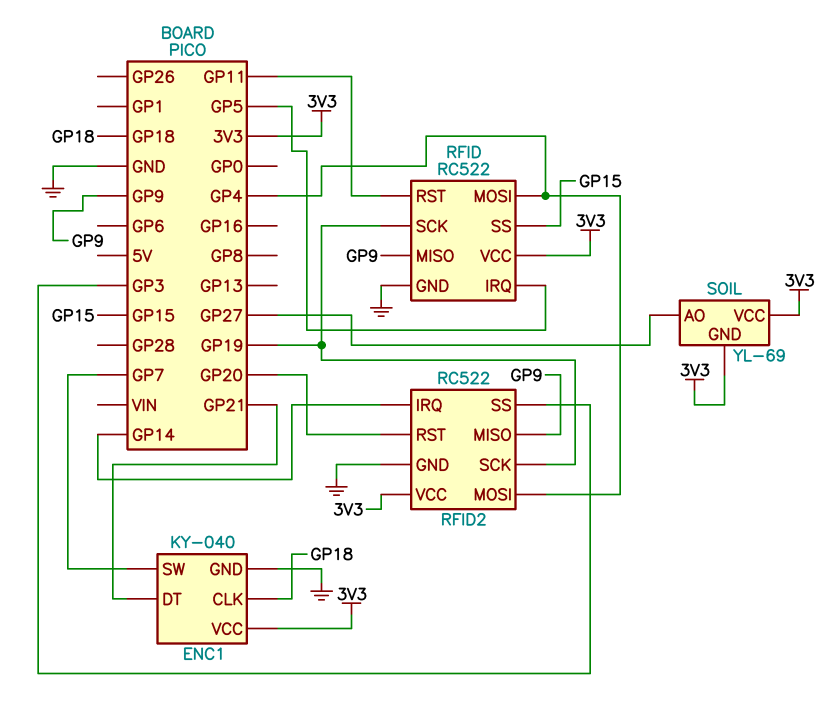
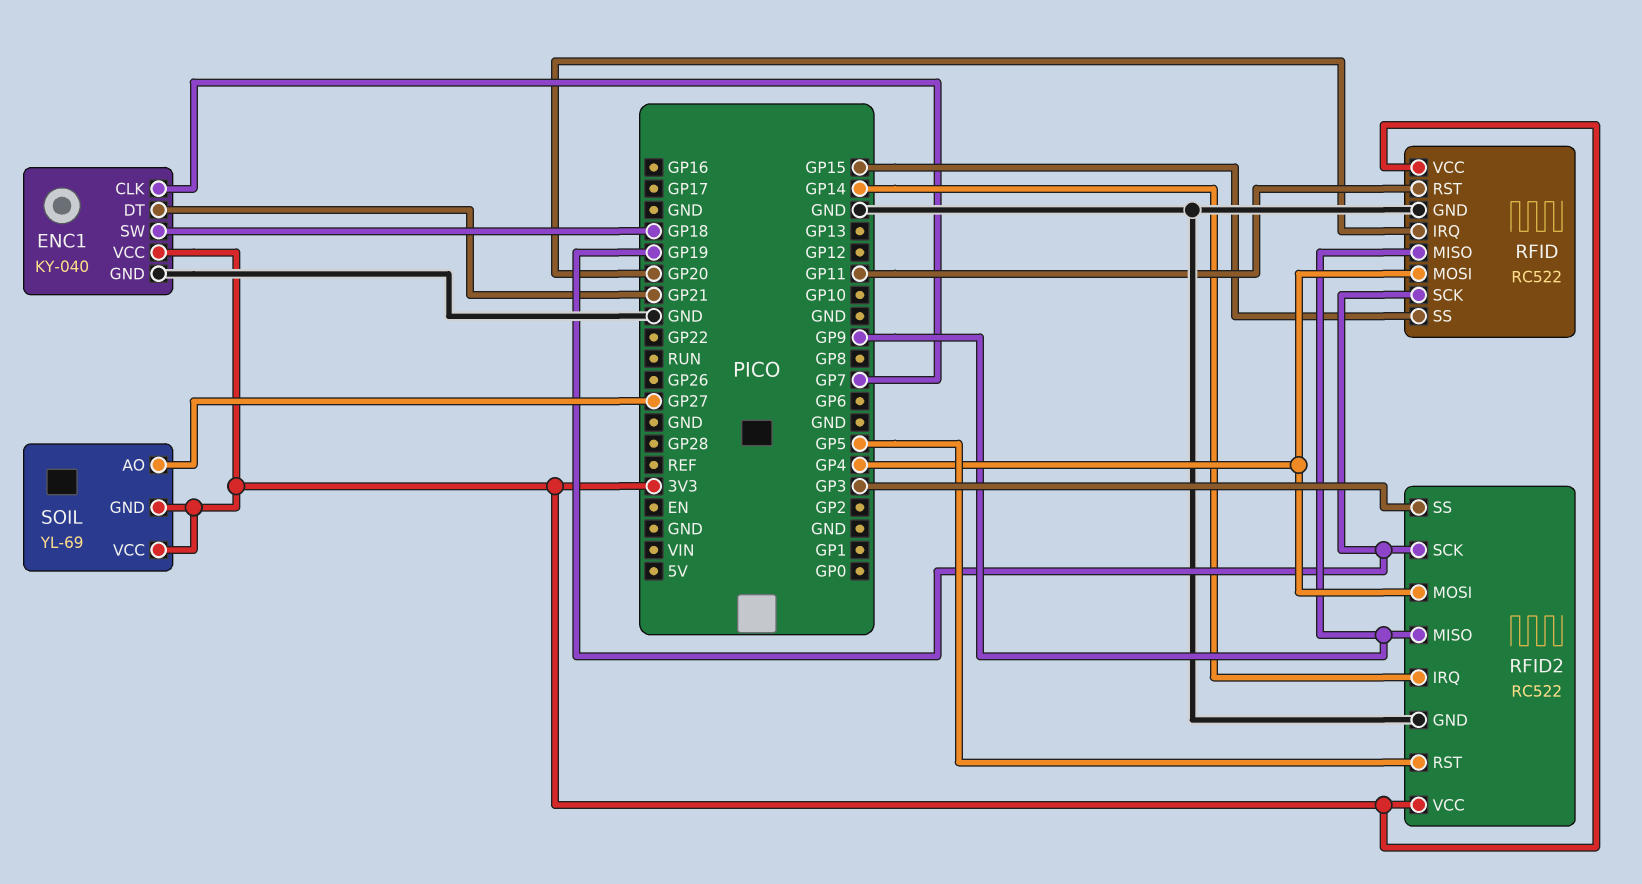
ENC1 pin CLK: GP18 -> GP7
ENC1 pin SW: GP7 -> GP18
RFID pin IRQ: GP5 -> GP20
RFID2 pin RST: GP20 -> GP5

